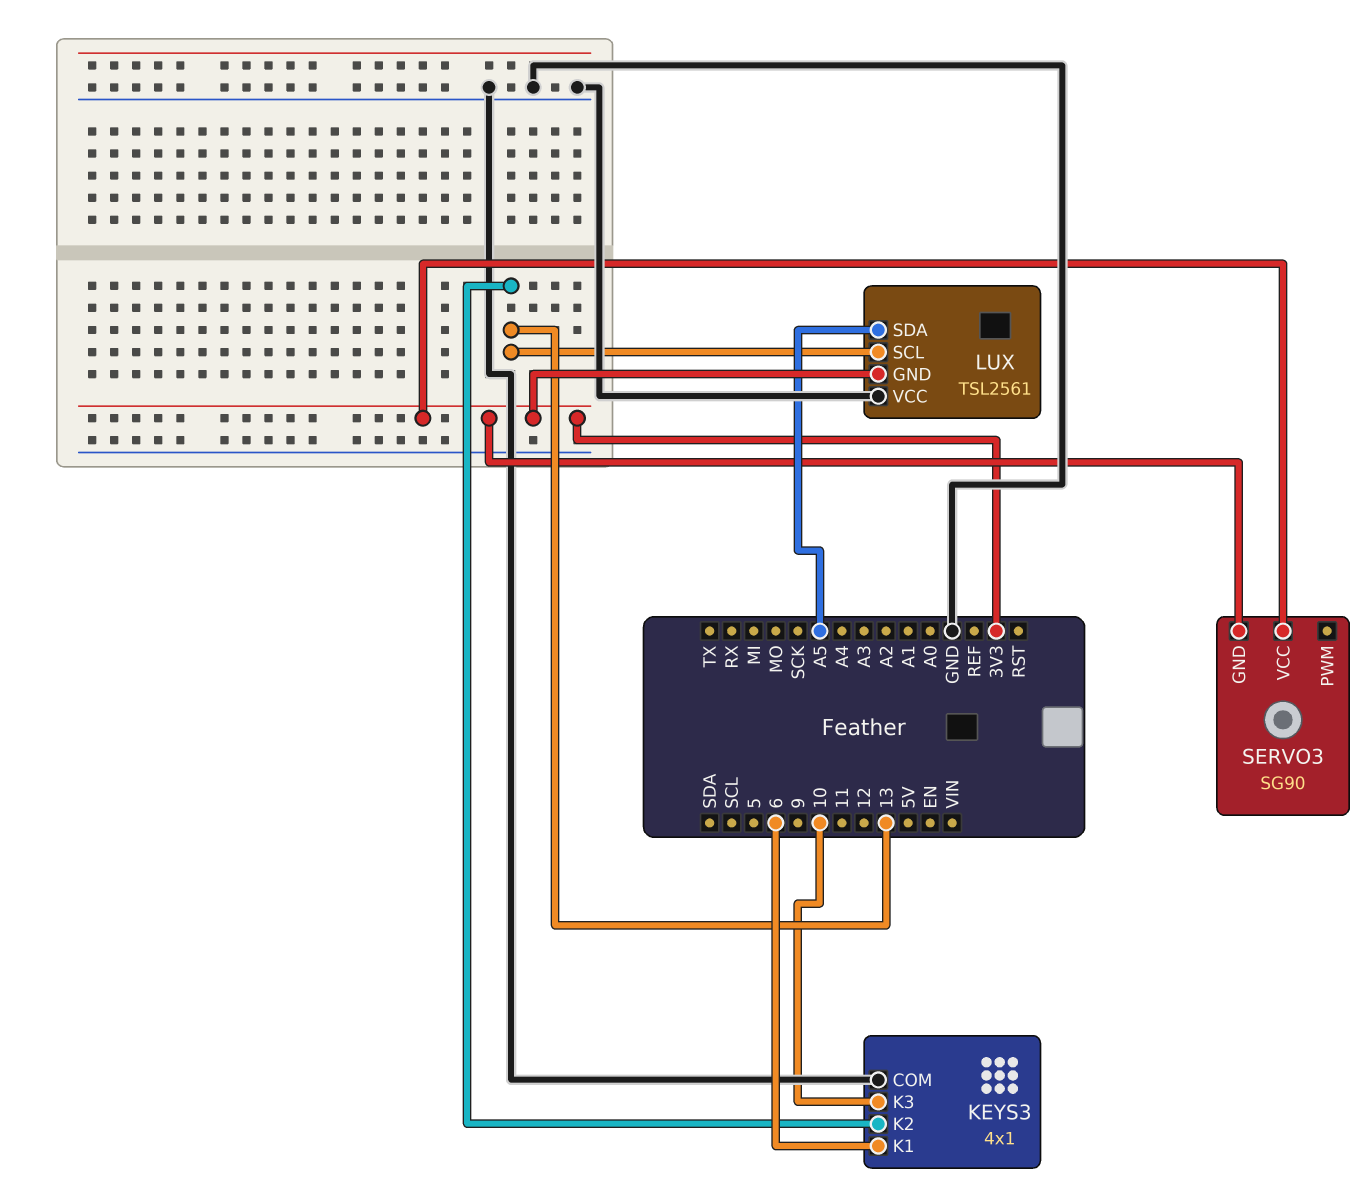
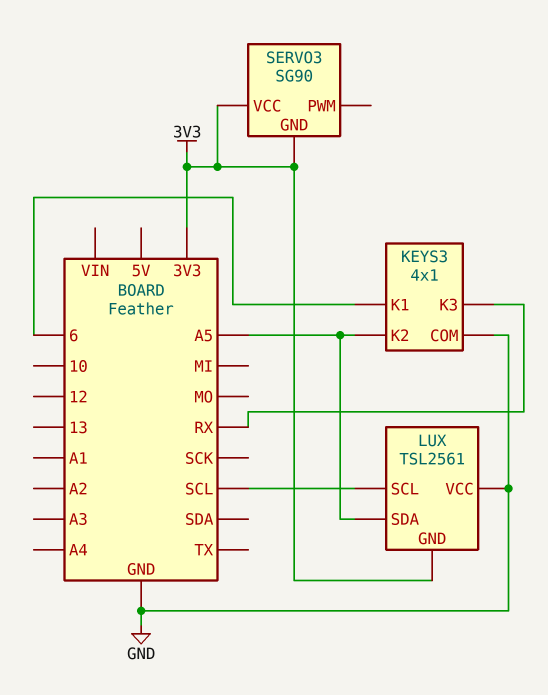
KEYS3 pin K2: 13 -> A5
KEYS3 pin K3: 10 -> RX
LUX pin SCL: 13 -> SCL

